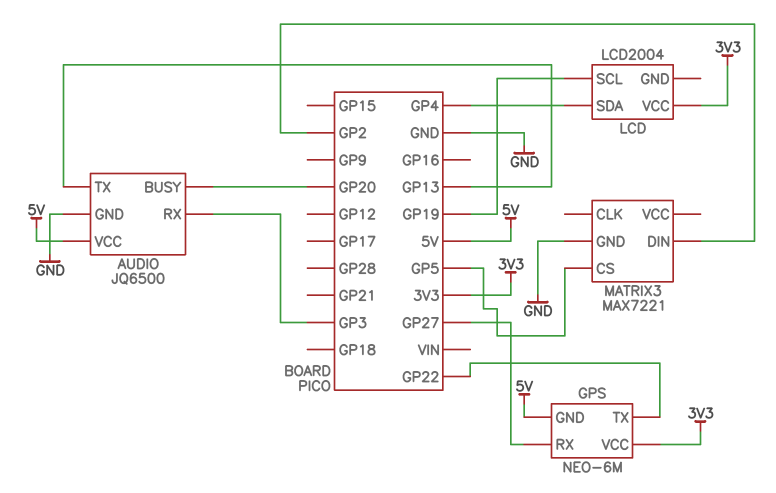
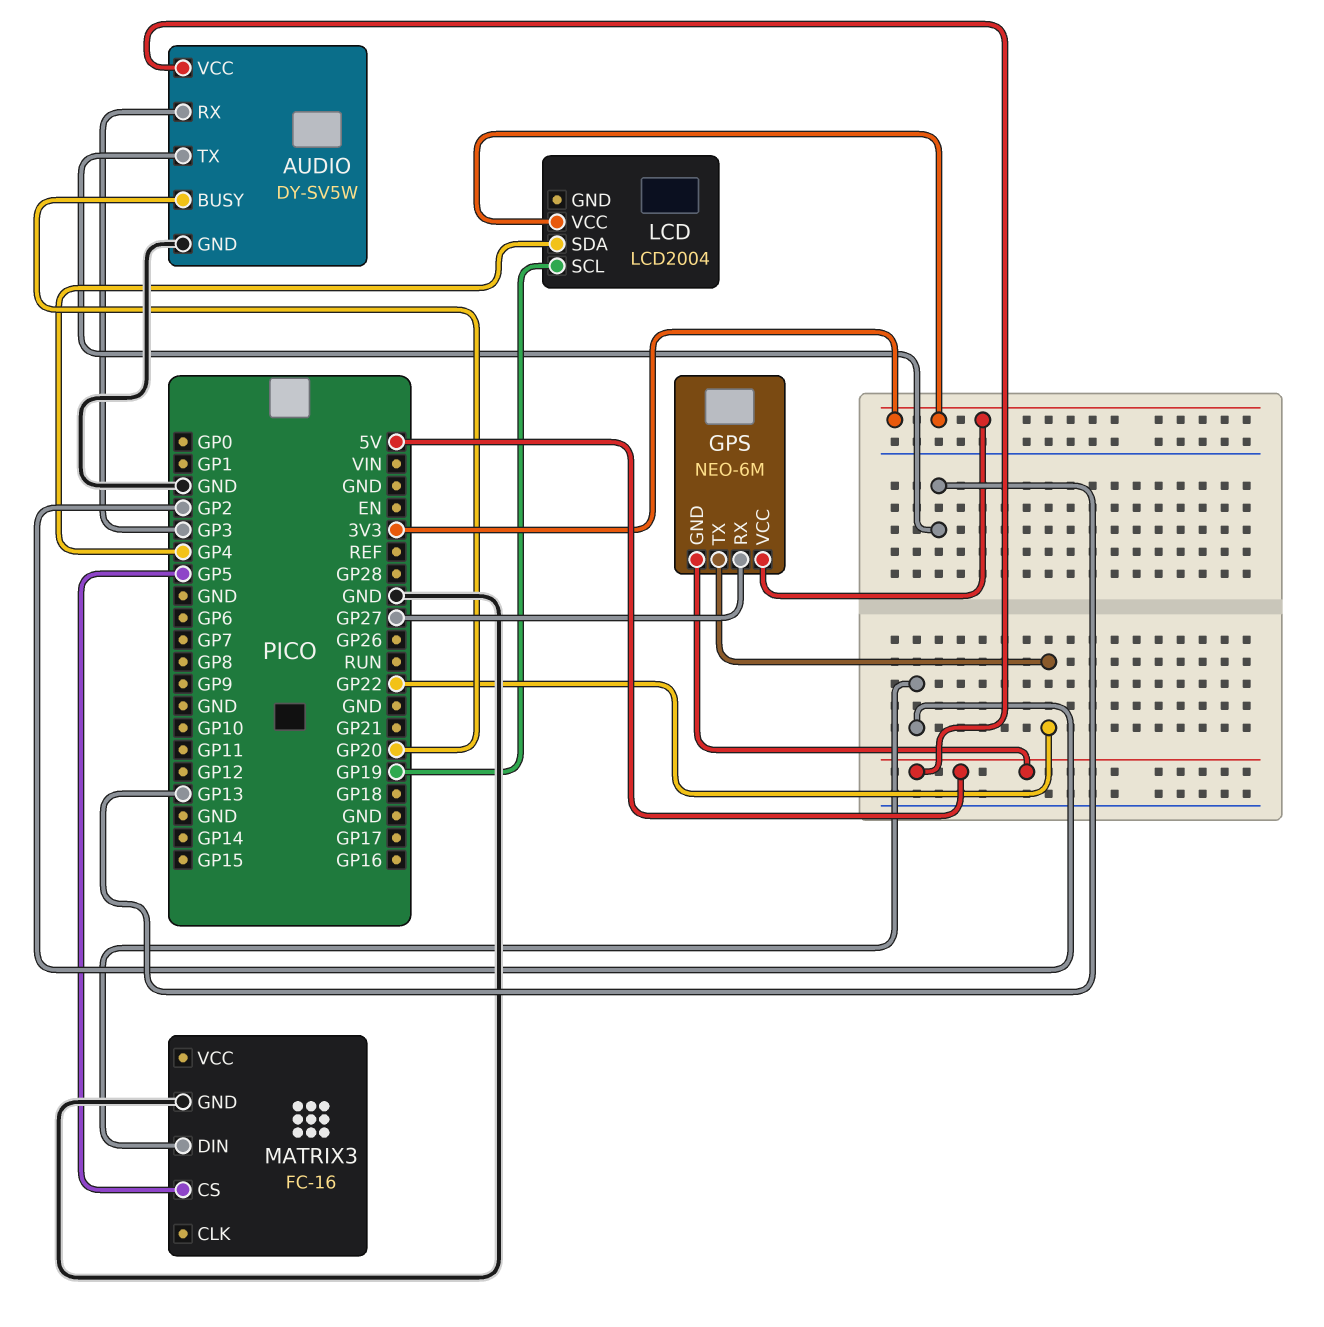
AUDIO: JQ6500 -> DY-SV5W
MATRIX3: MAX7221 -> FC-16

